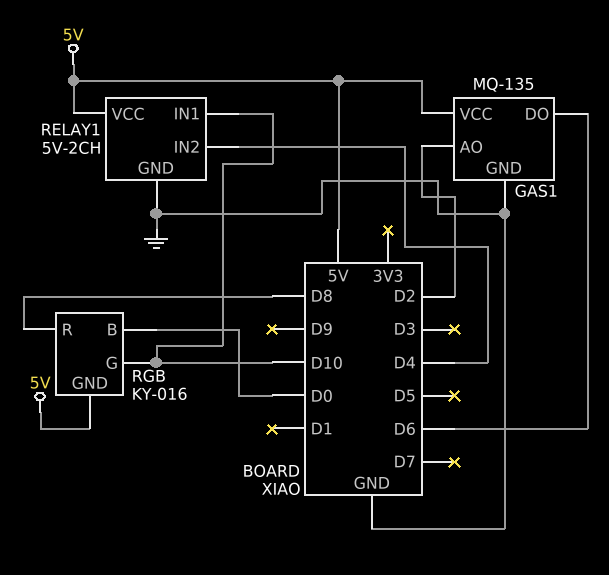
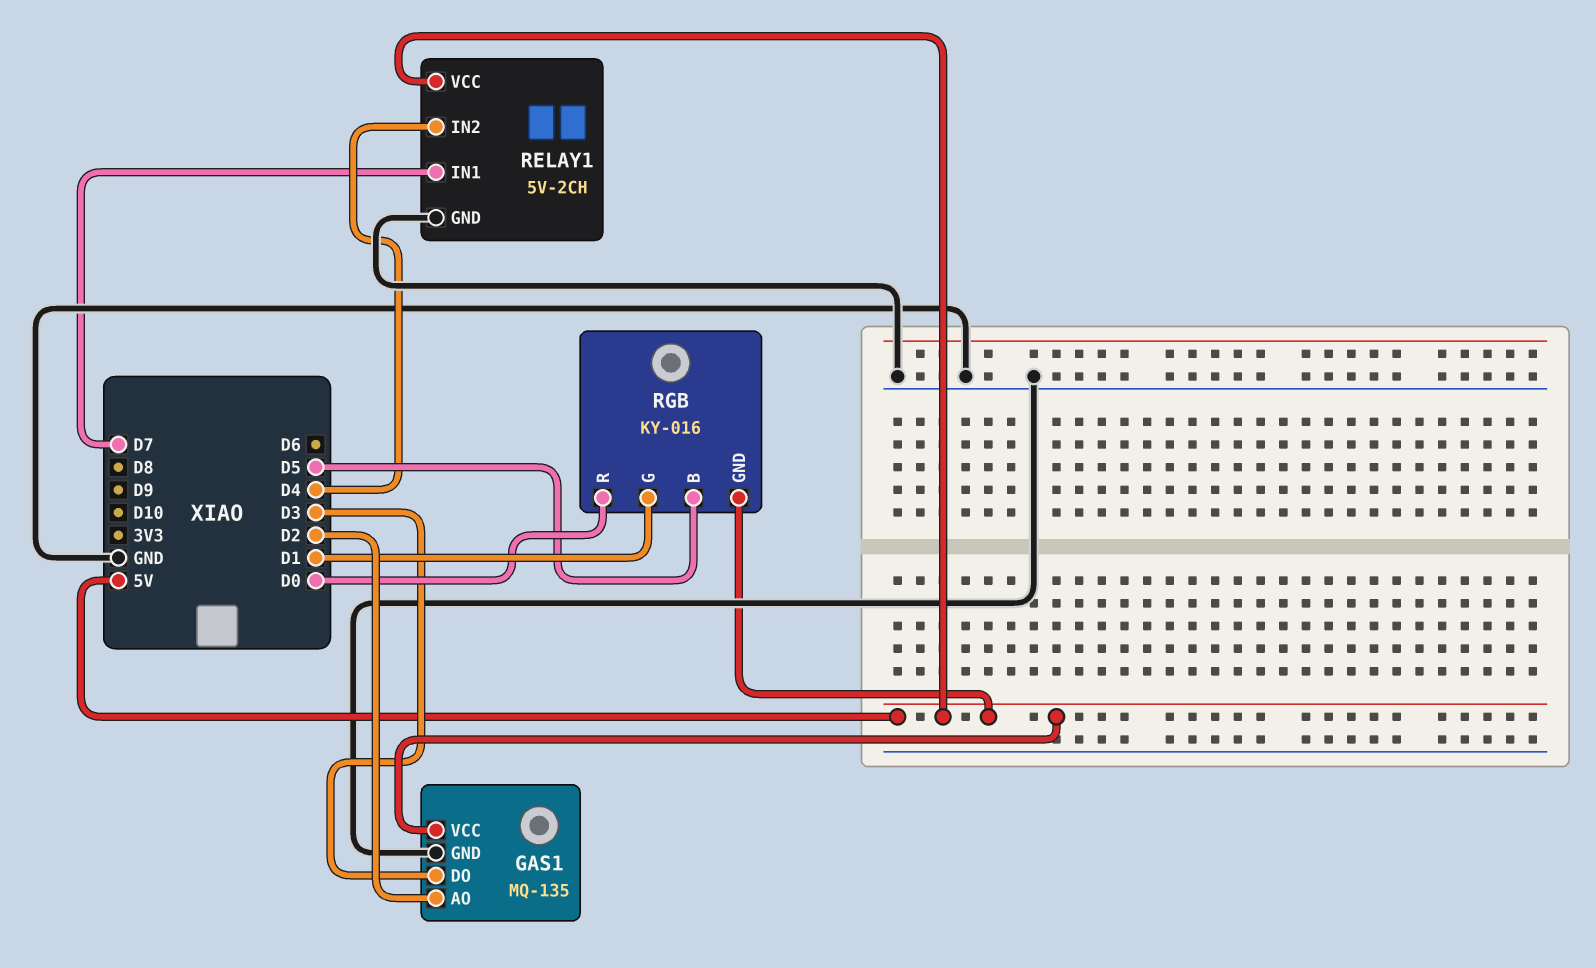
GAS1 pin DO: D6 -> D3
RELAY1 pin IN1: D10 -> D7
RGB pin B: D0 -> D5
RGB pin G: D10 -> D1
RGB pin R: D8 -> D0

